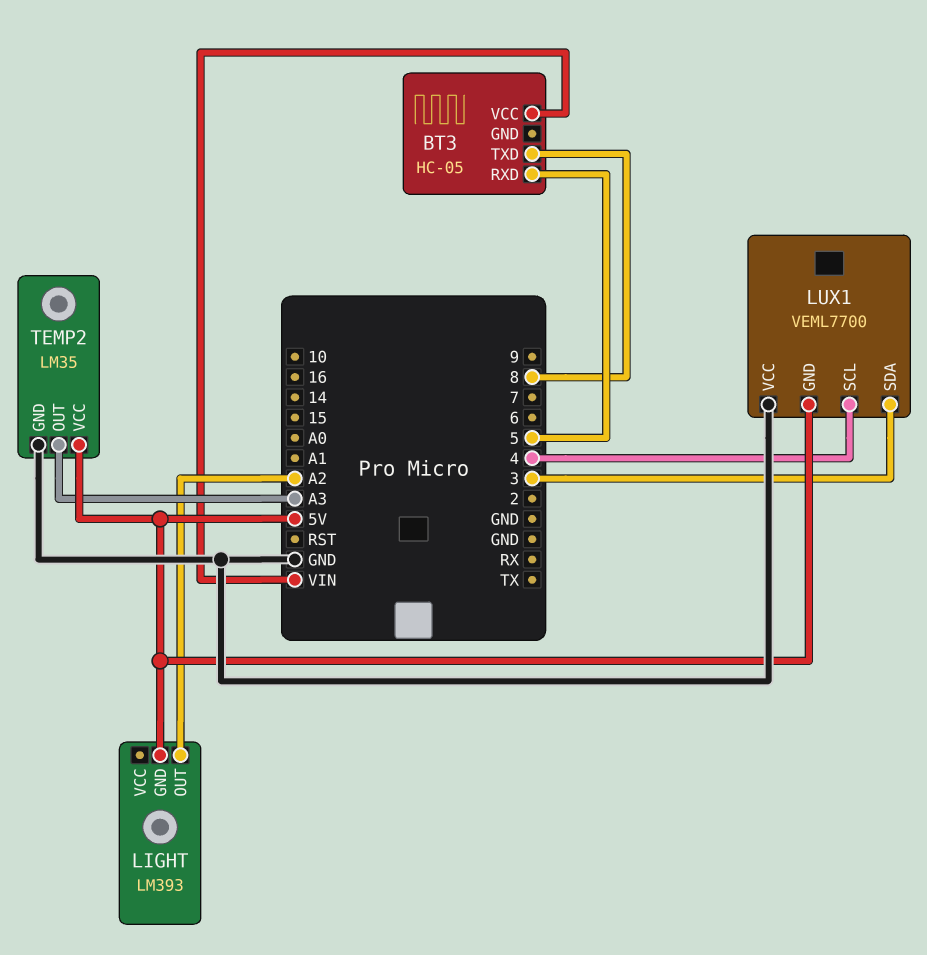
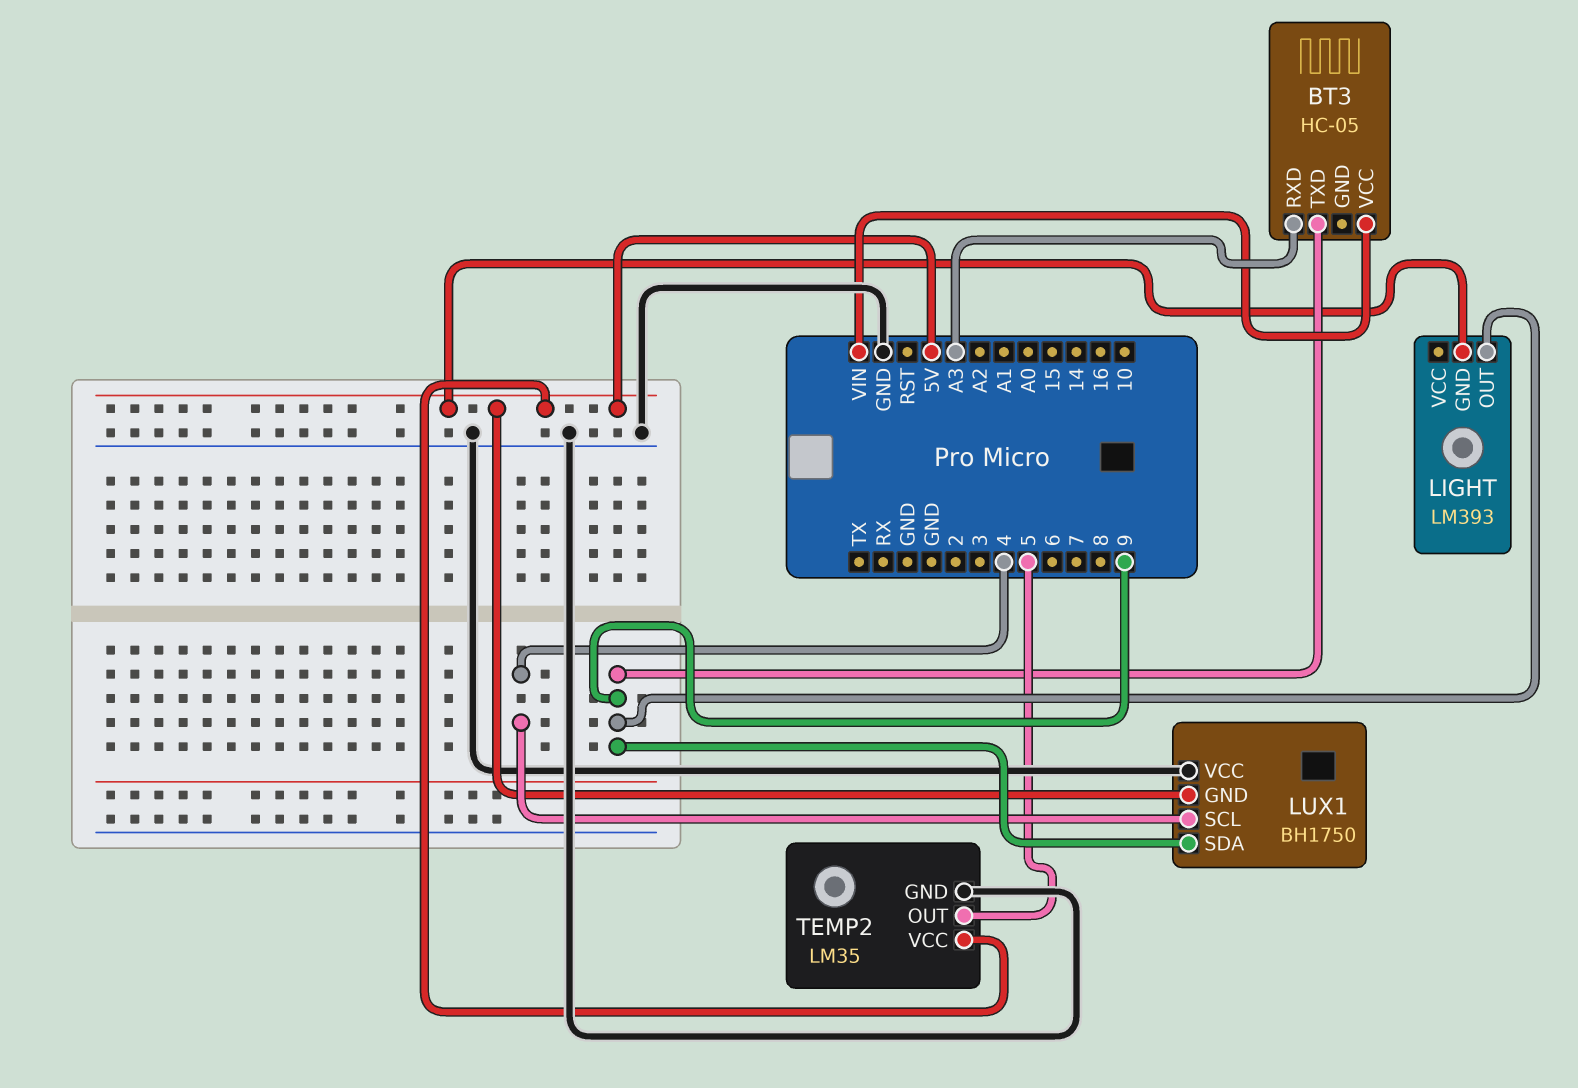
BT3 pin RXD: 5 -> A3
BT3 pin TXD: 8 -> 9
LIGHT pin OUT: A2 -> 9
LUX1: VEML7700 -> BH1750
LUX1 pin SDA: 3 -> 9
TEMP2 pin OUT: A3 -> 5

